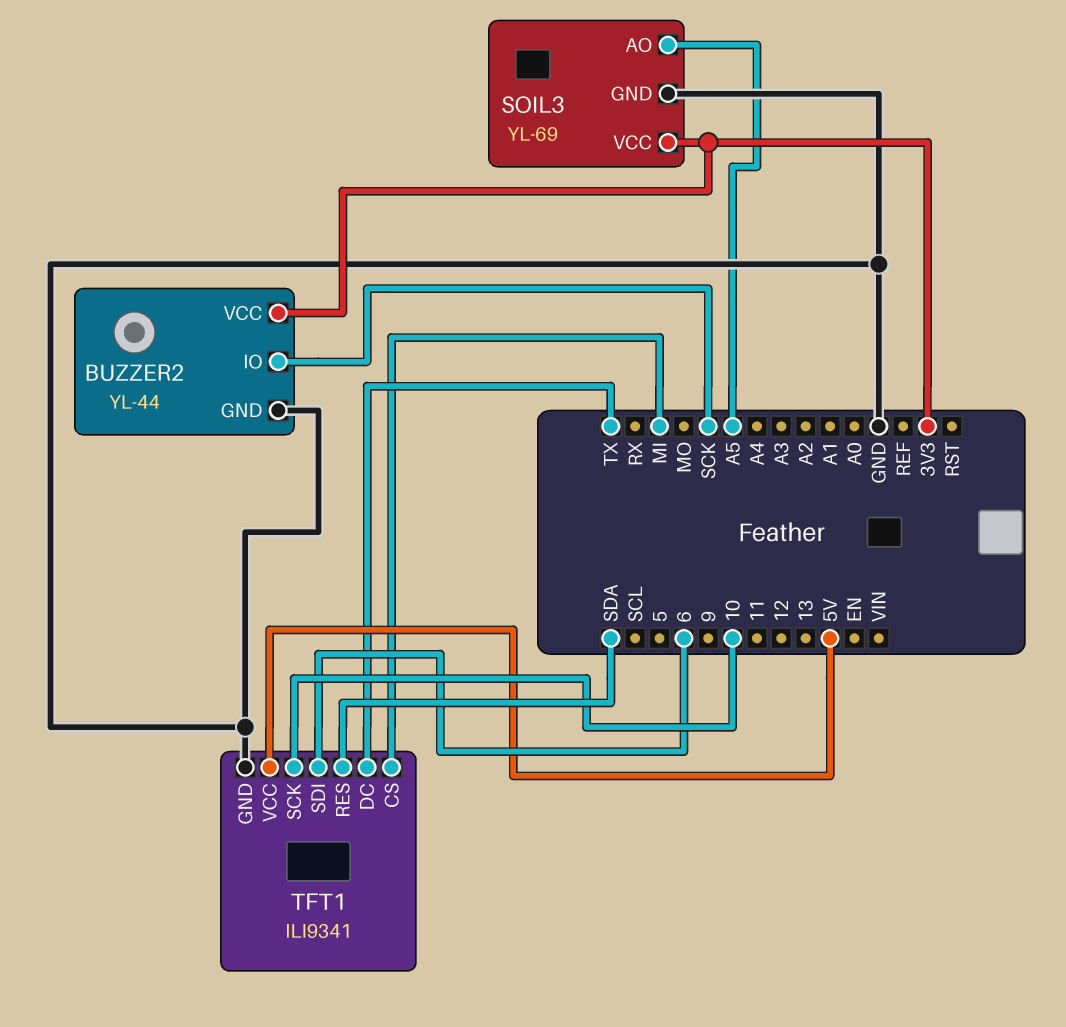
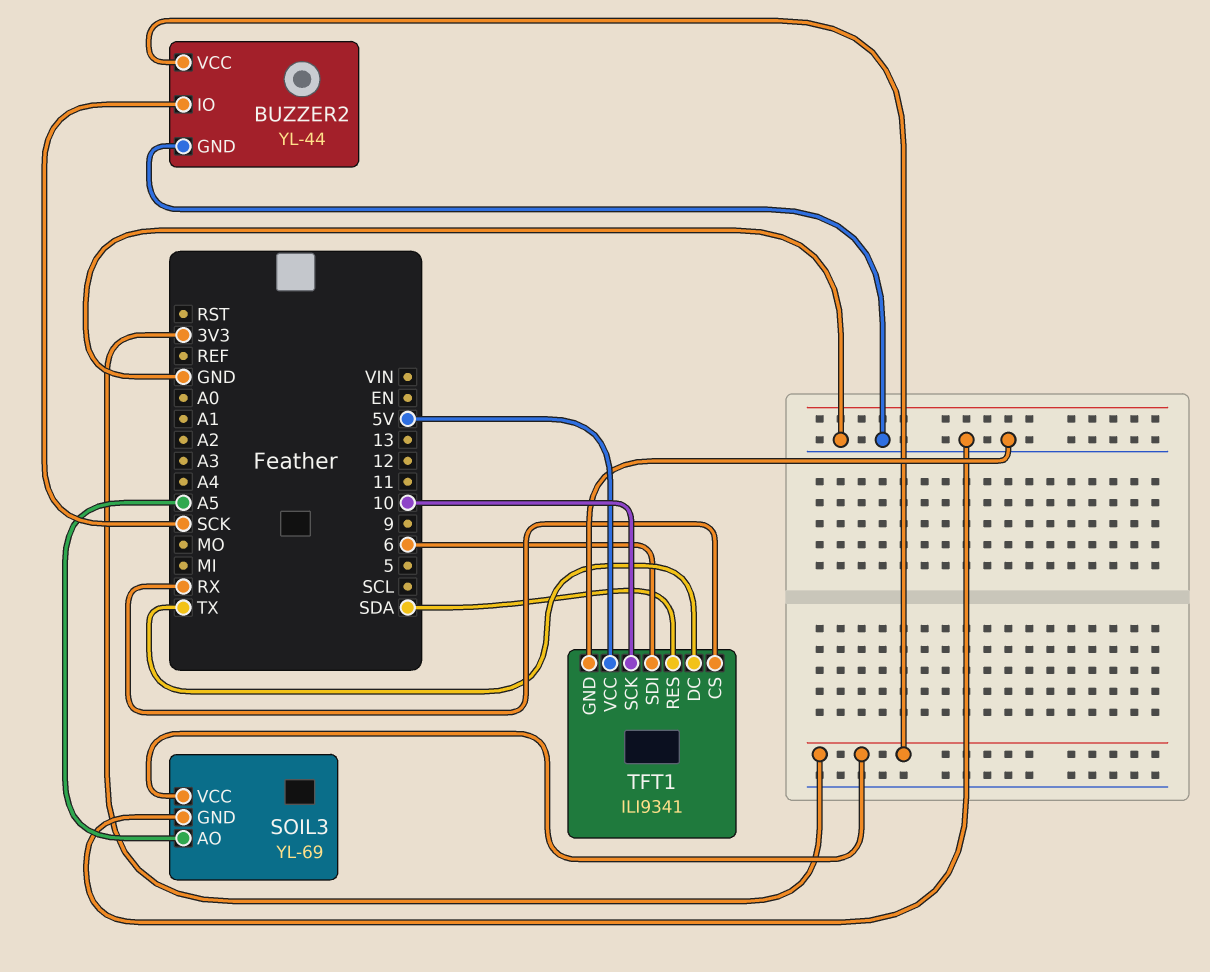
TFT1 pin CS: MI -> RX

